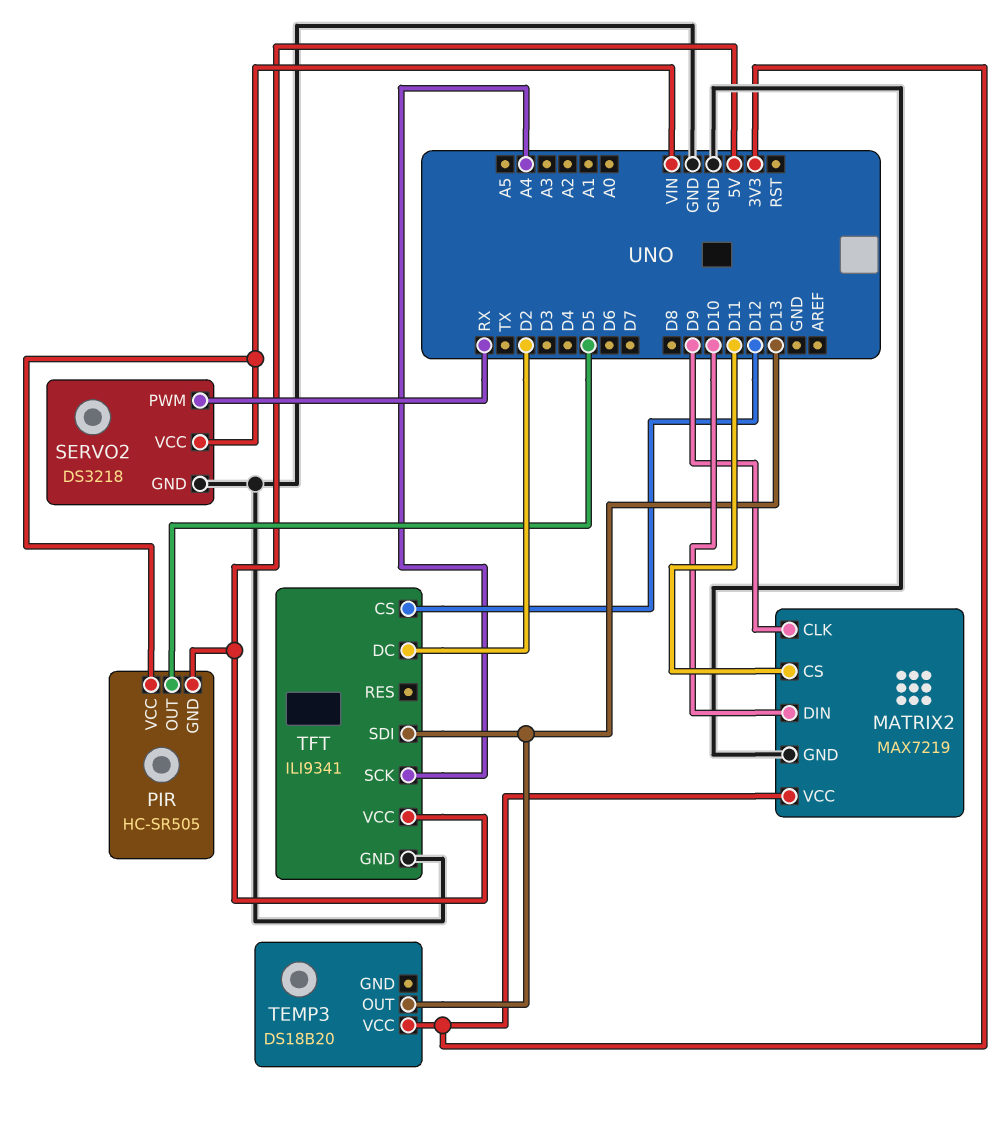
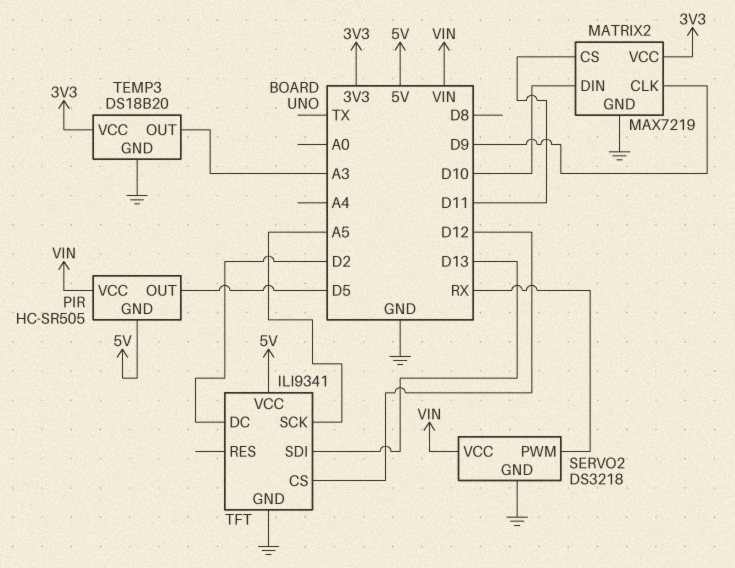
TEMP3 pin GND: none -> GND
TEMP3 pin OUT: D13 -> A3
TFT pin SCK: A4 -> A5

